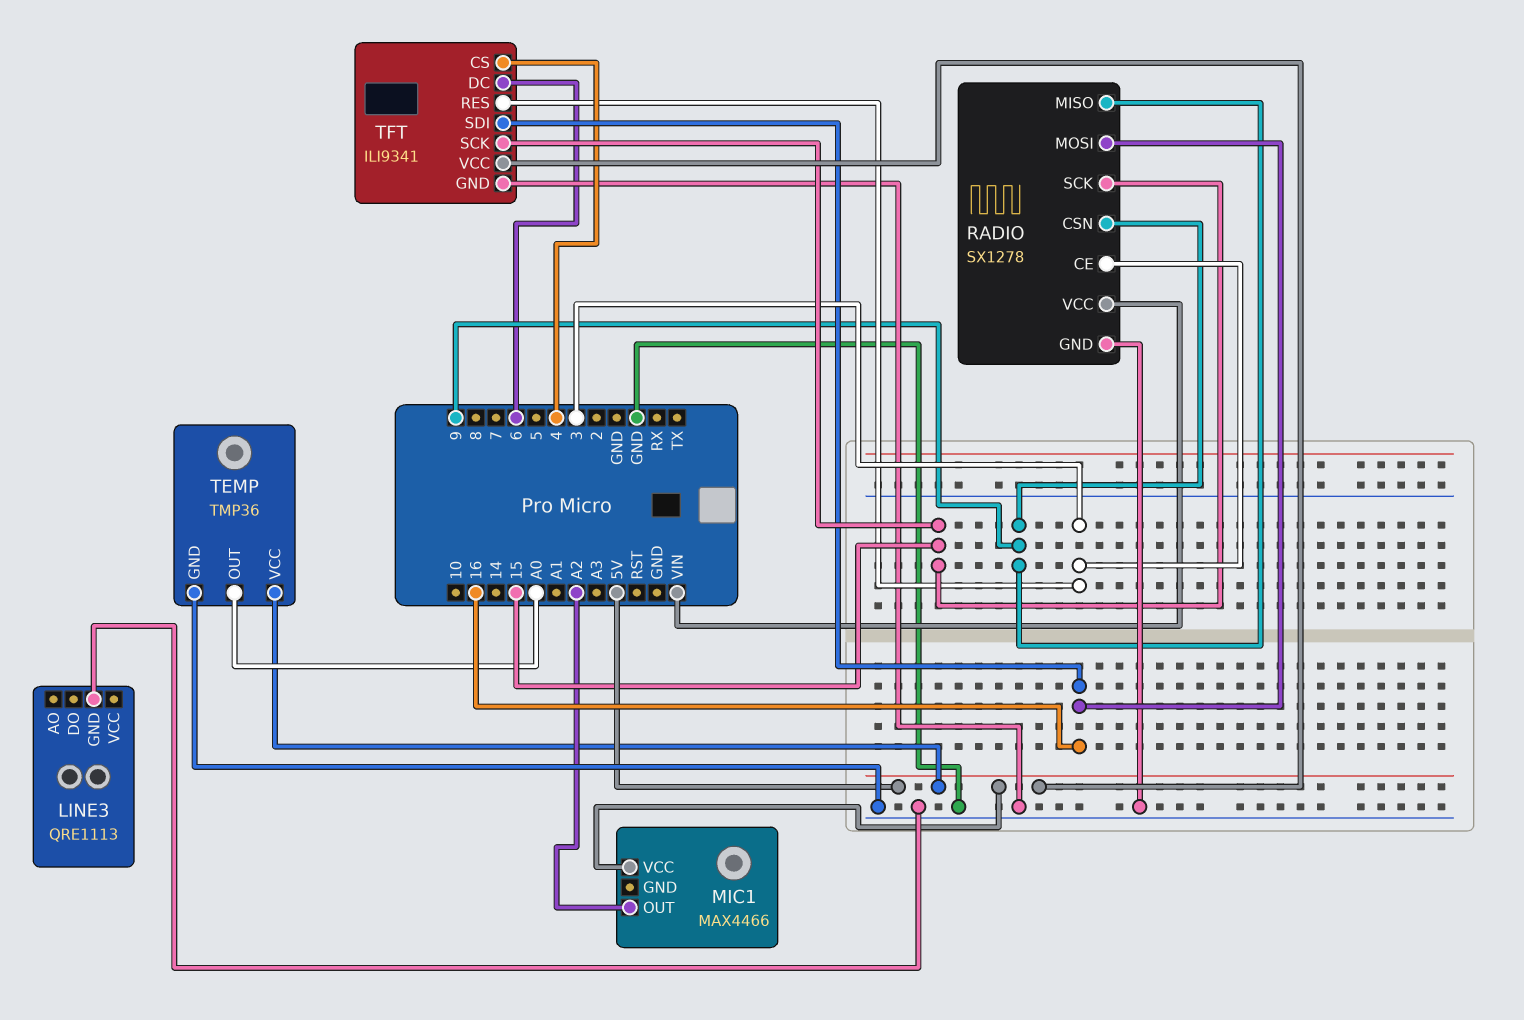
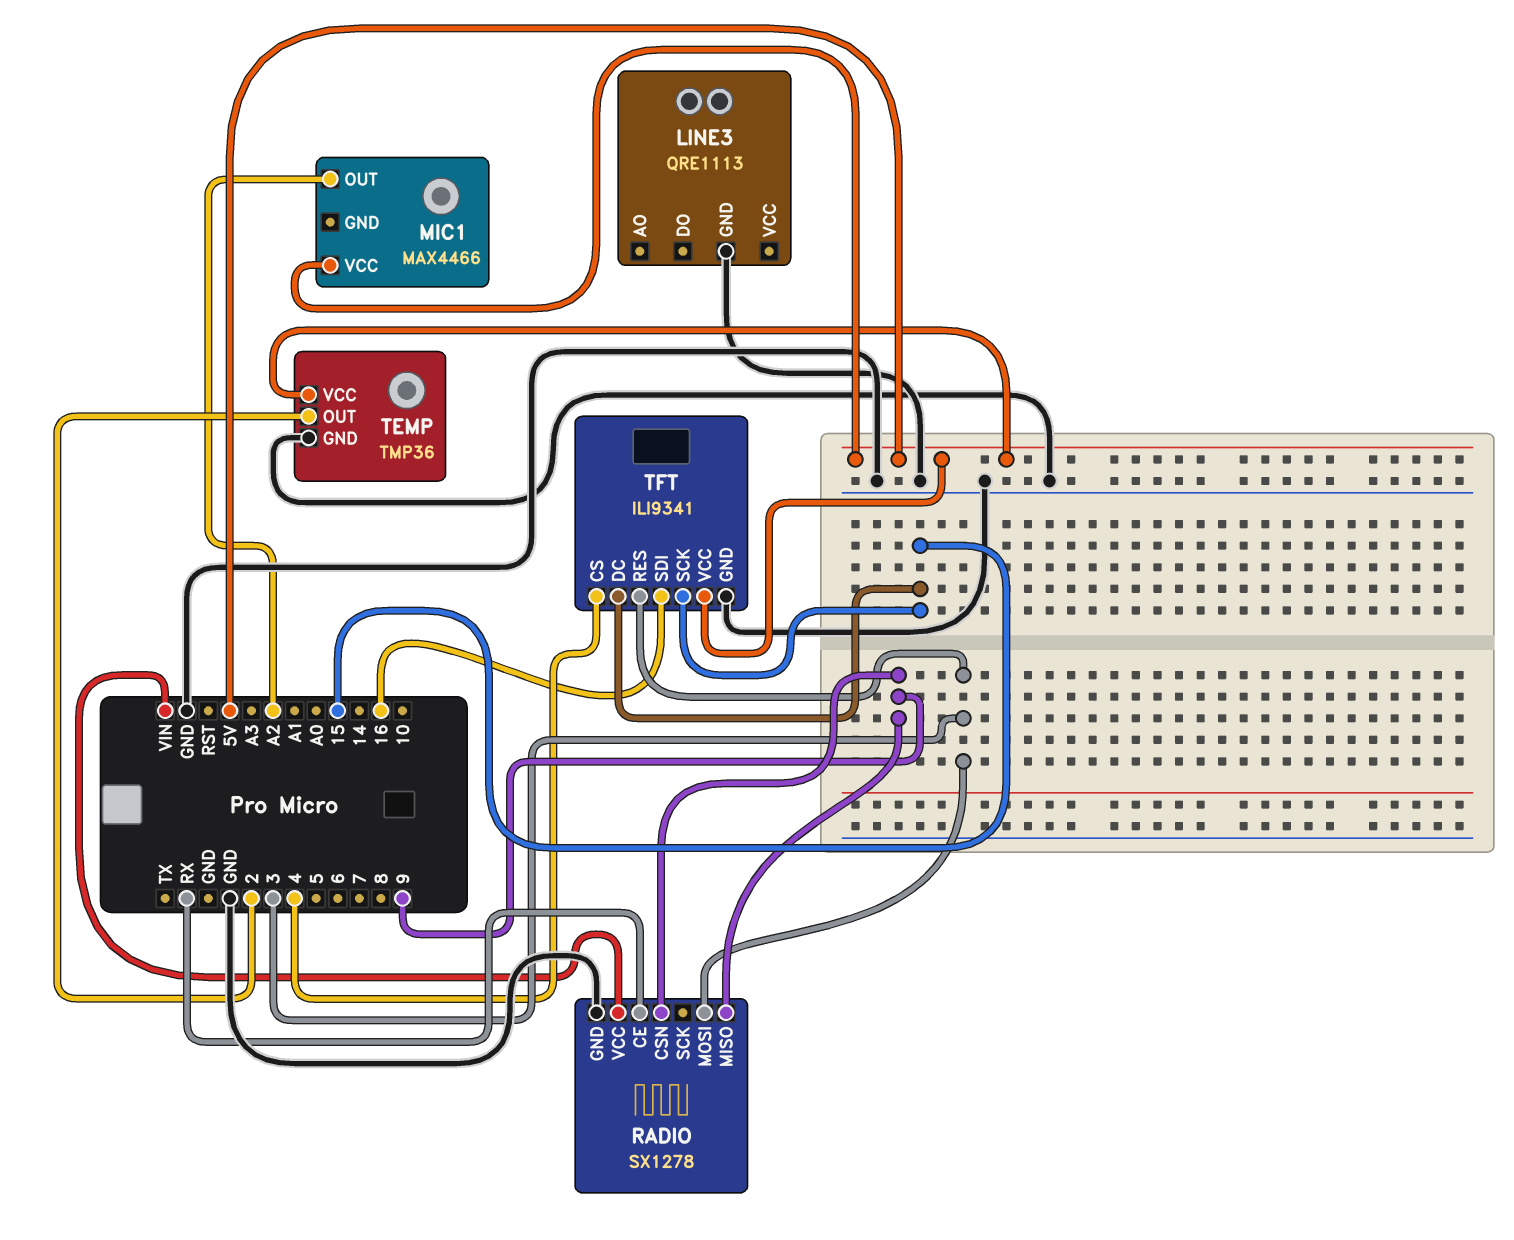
RADIO pin CE: 3 -> RX
RADIO pin MOSI: 16 -> 3
RADIO pin SCK: 15 -> none
TEMP pin OUT: A0 -> 2
TFT pin DC: 6 -> 15

